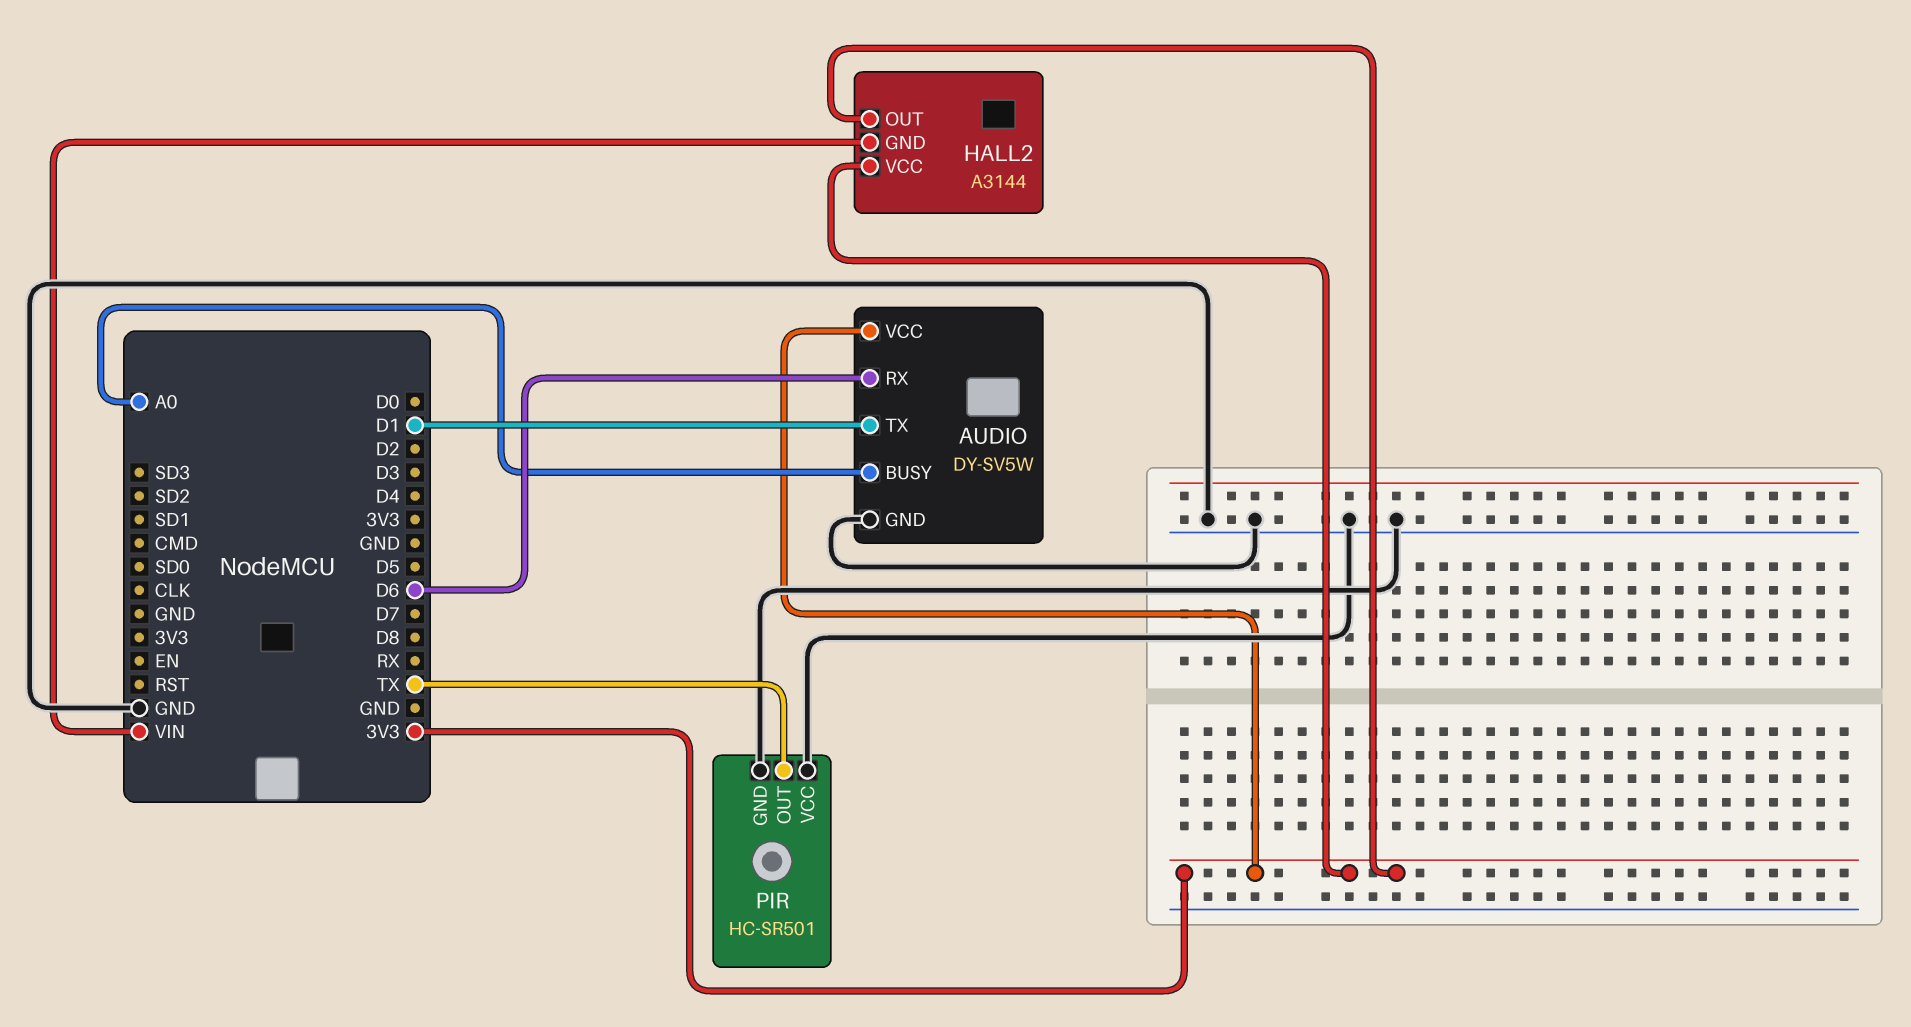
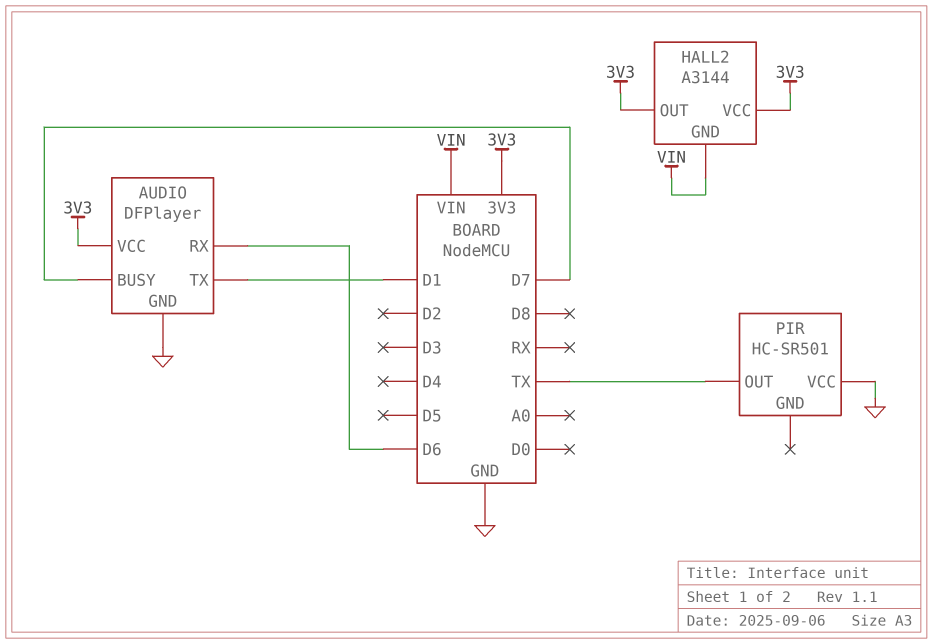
AUDIO: DY-SV5W -> DFPlayer
AUDIO pin BUSY: A0 -> D7
PIR pin GND: GND -> none

